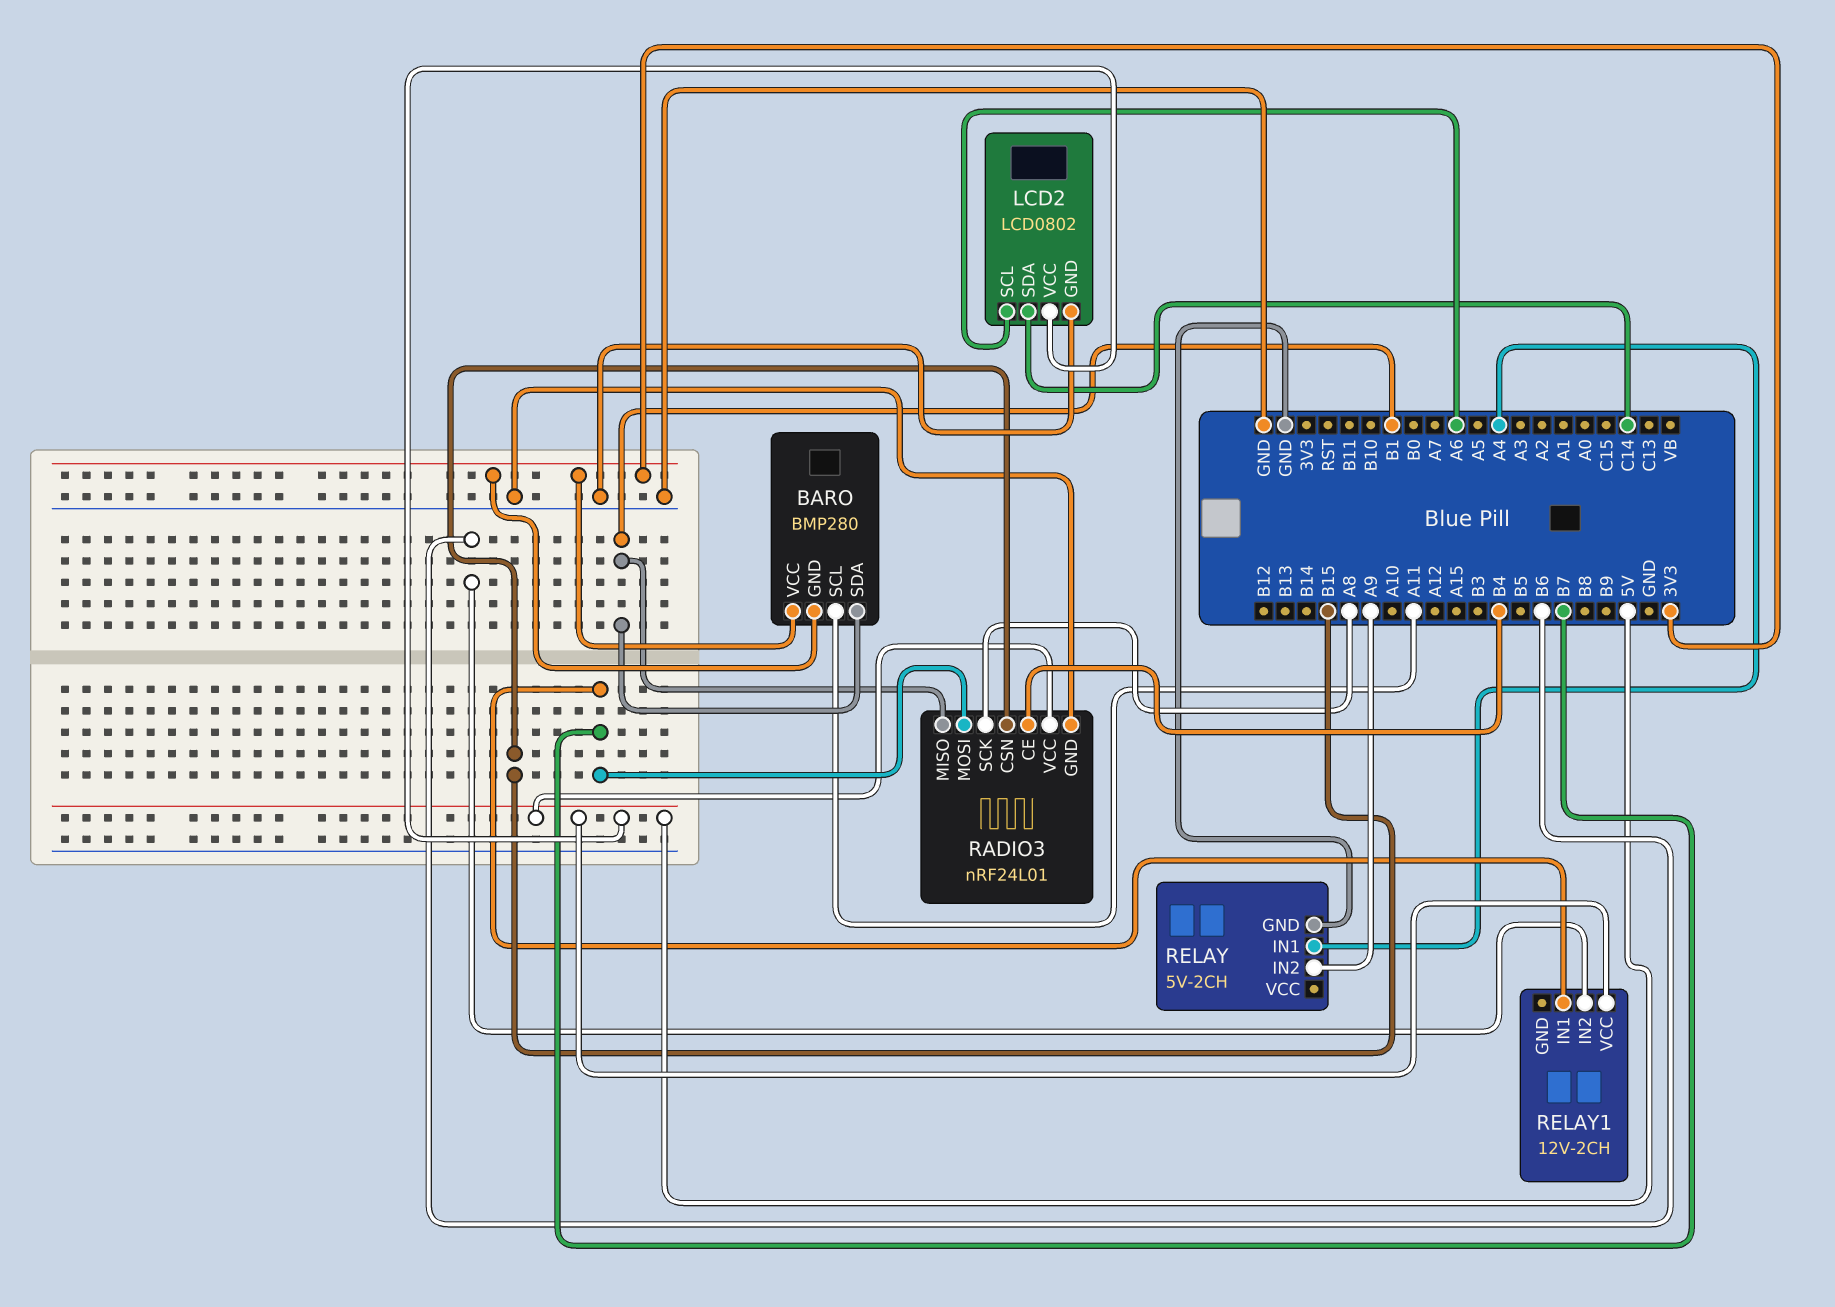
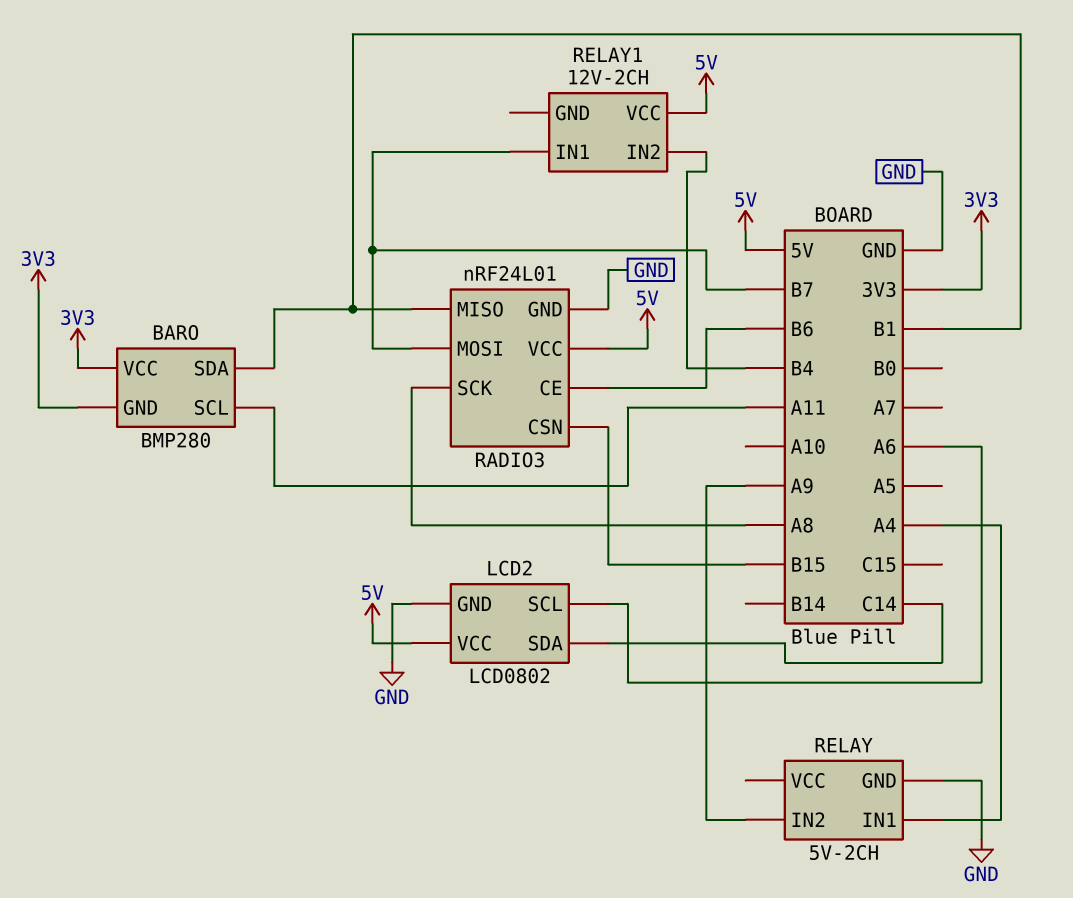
RADIO3 pin CE: B4 -> B6
RELAY1 pin IN2: B6 -> B4

